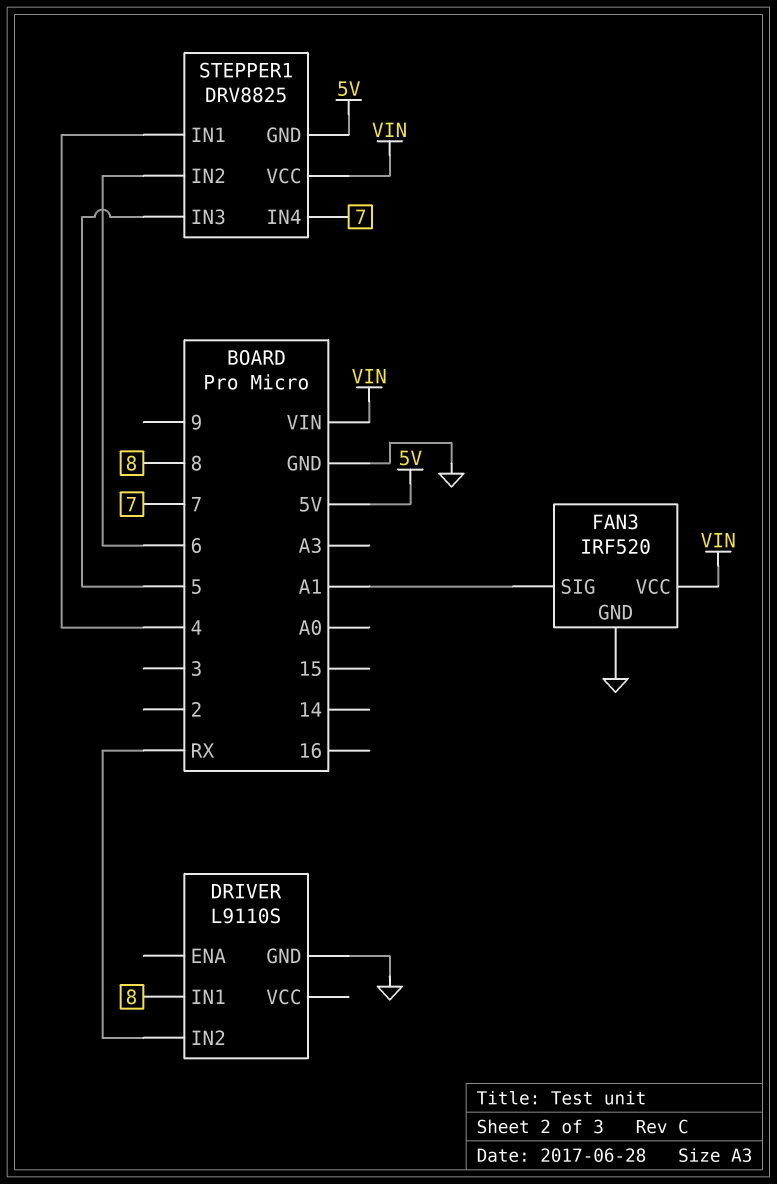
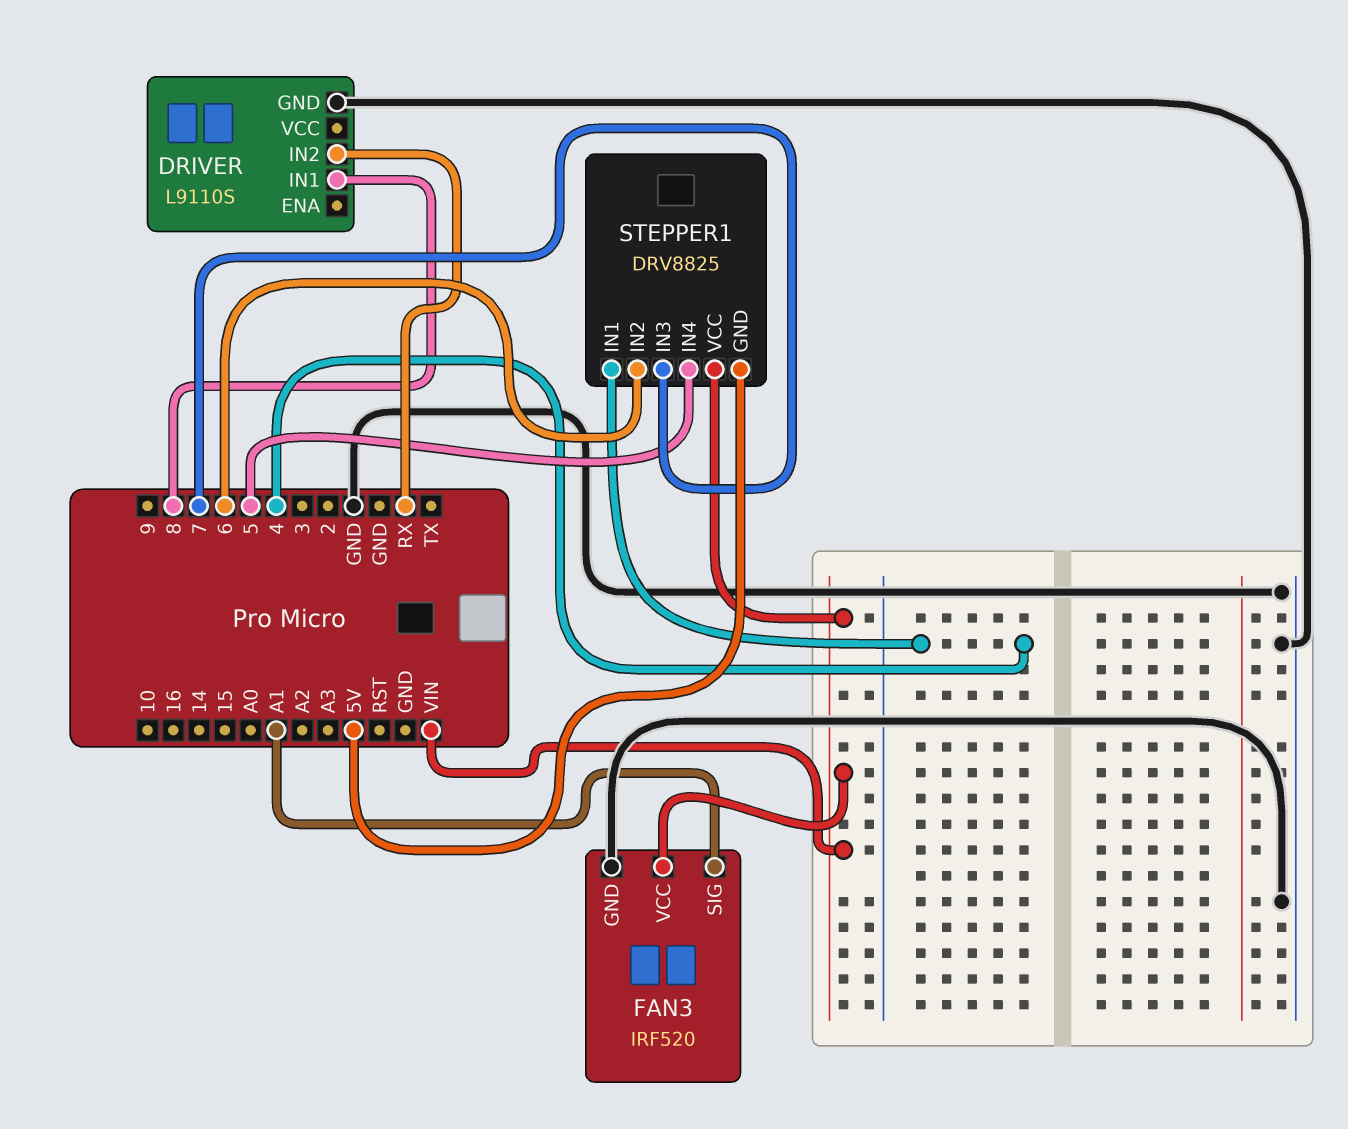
STEPPER1 pin IN3: 5 -> 7
STEPPER1 pin IN4: 7 -> 5

